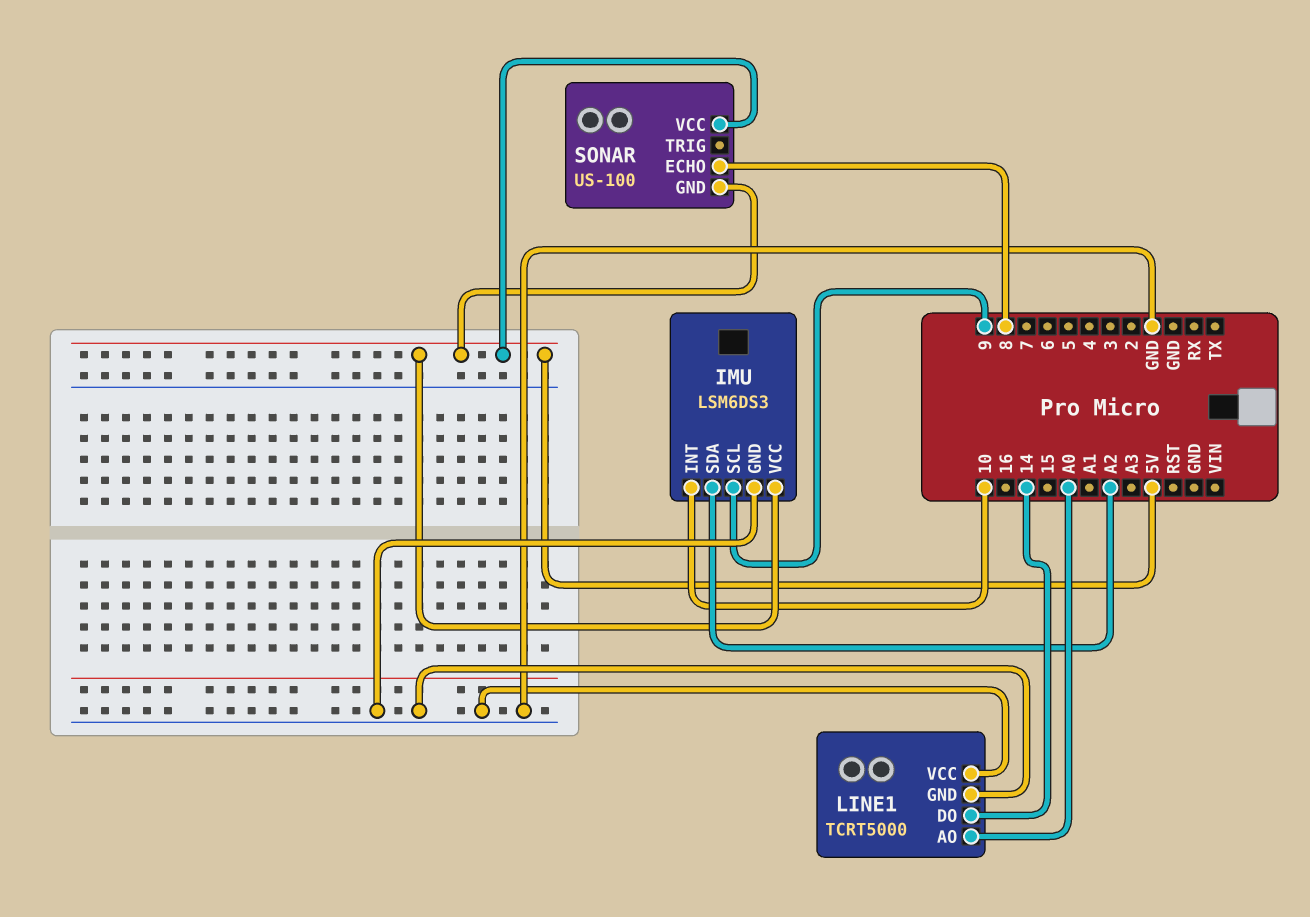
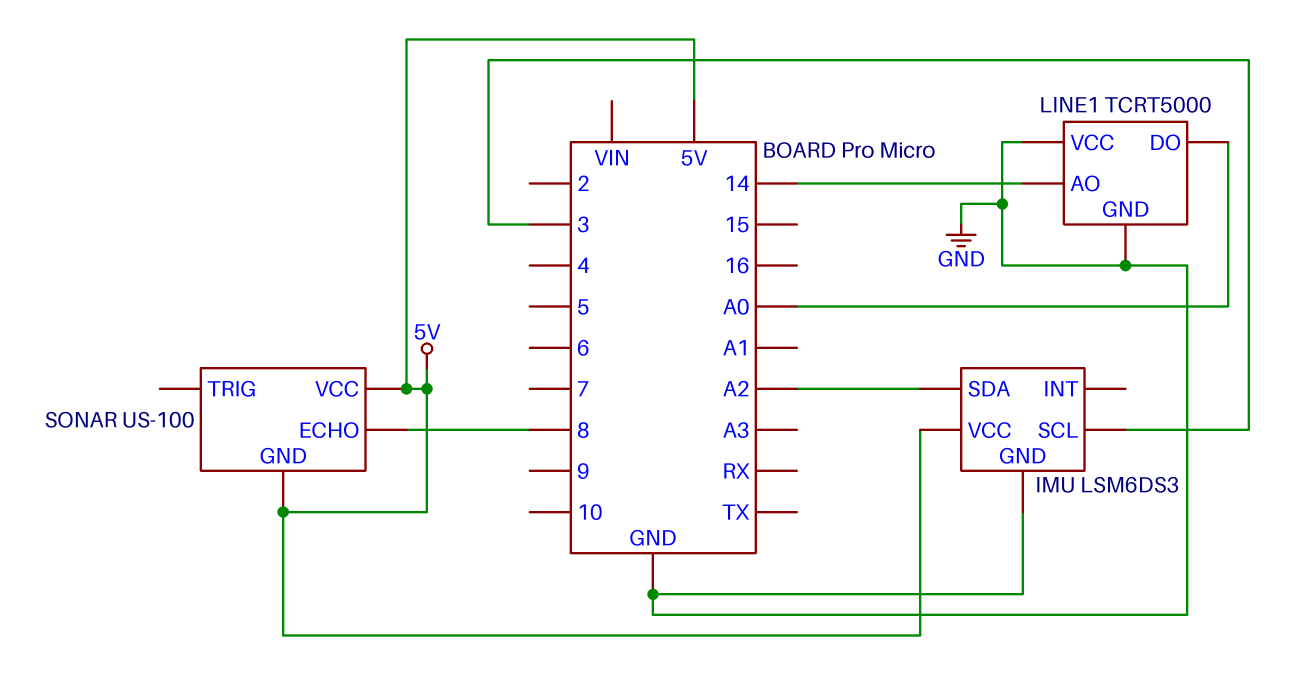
IMU pin INT: 10 -> none
IMU pin SCL: 9 -> 3
LINE1 pin AO: A0 -> 14
LINE1 pin DO: 14 -> A0

